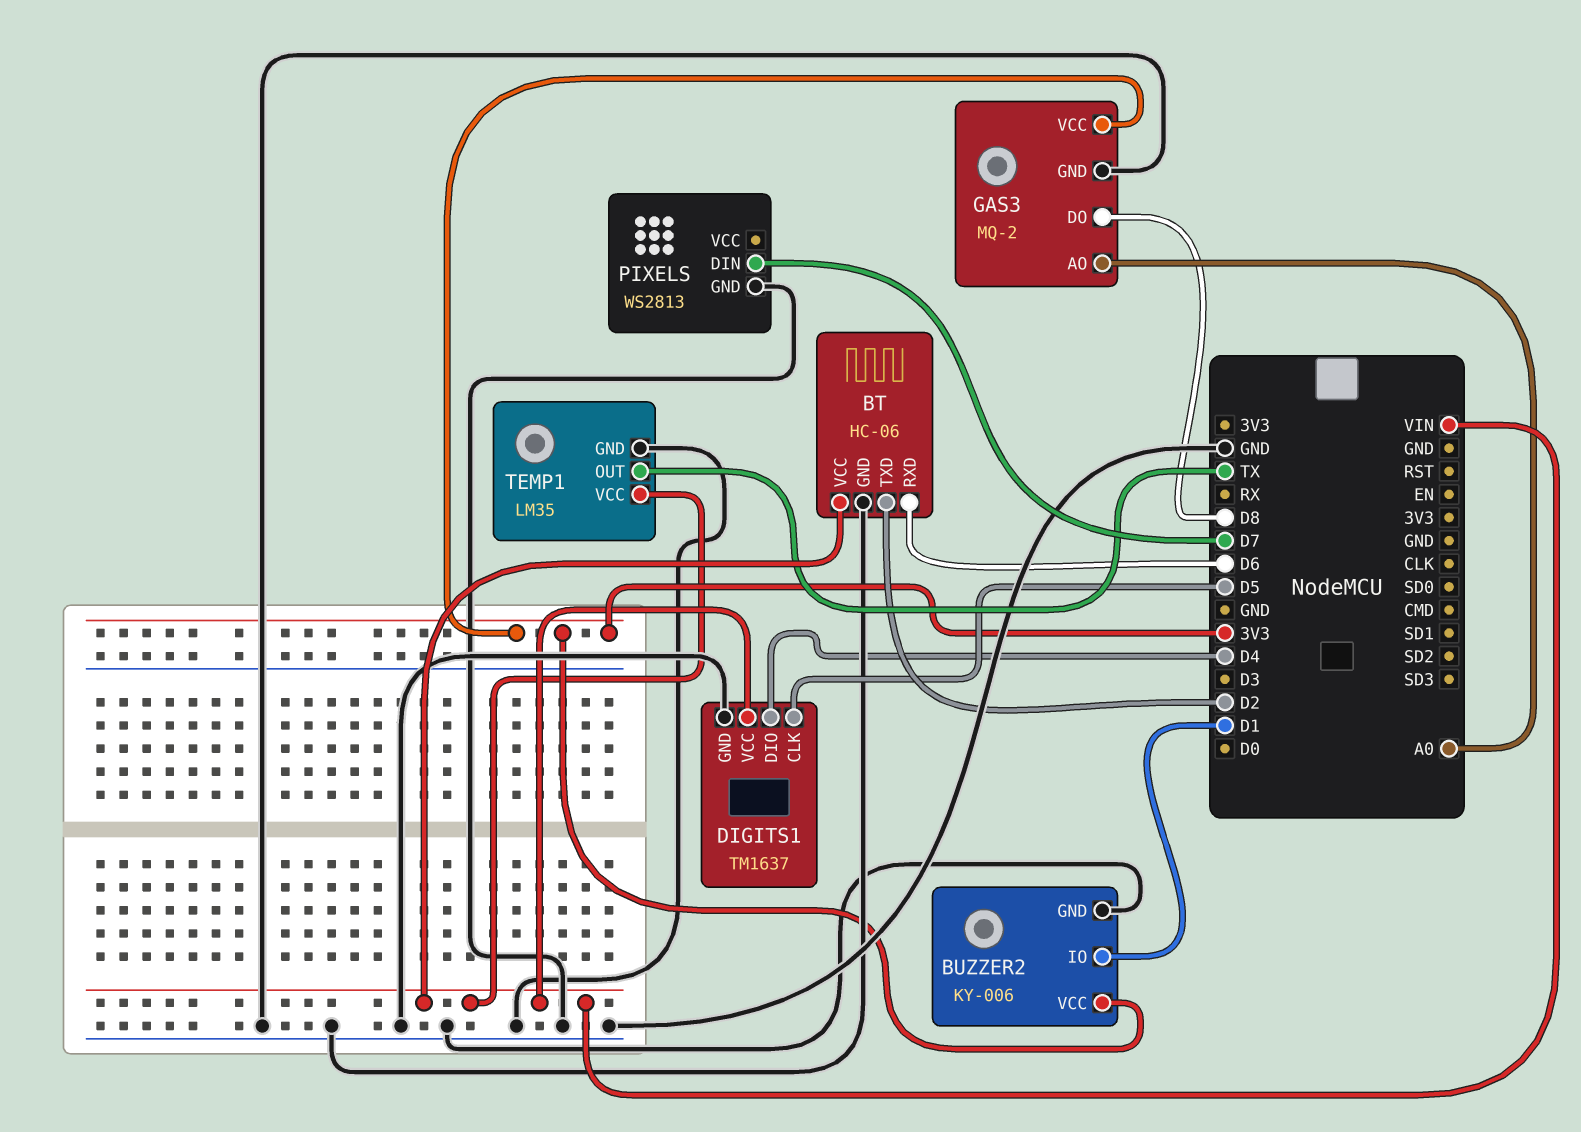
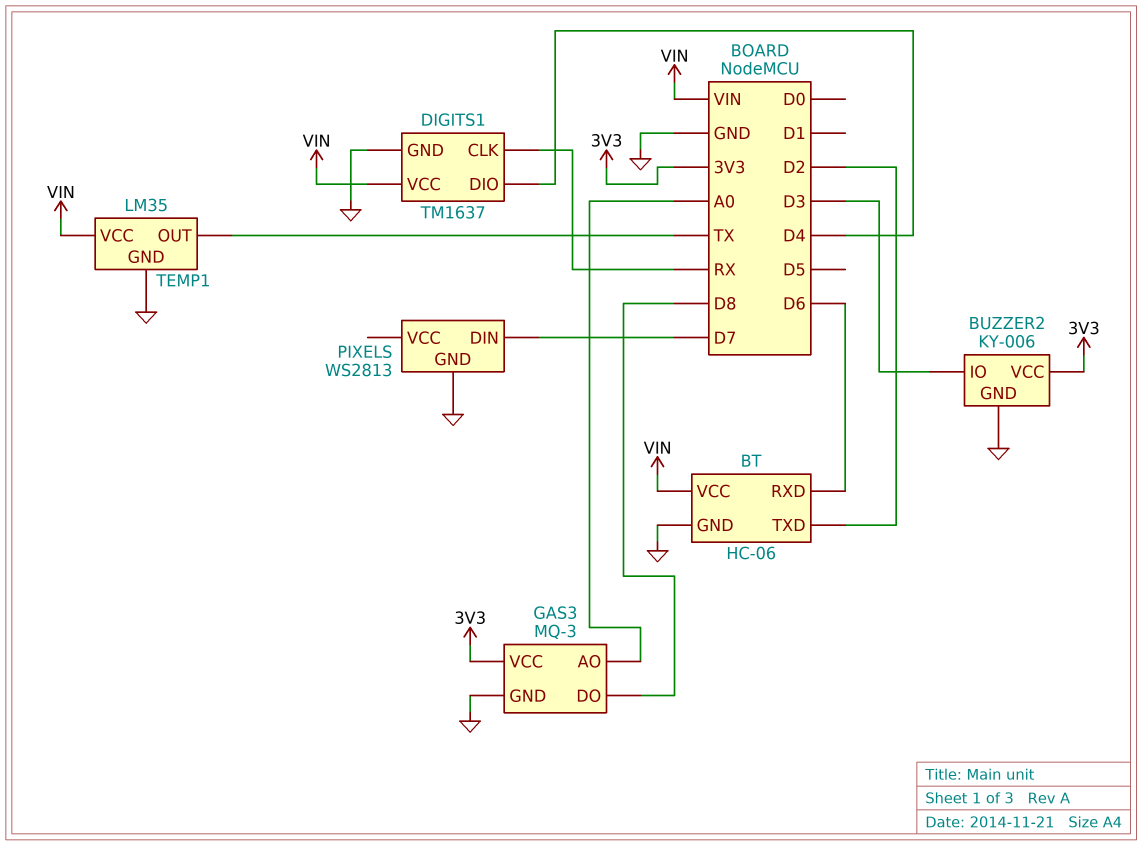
BUZZER2 pin IO: D1 -> D3
DIGITS1 pin CLK: D5 -> RX
GAS3: MQ-2 -> MQ-3

